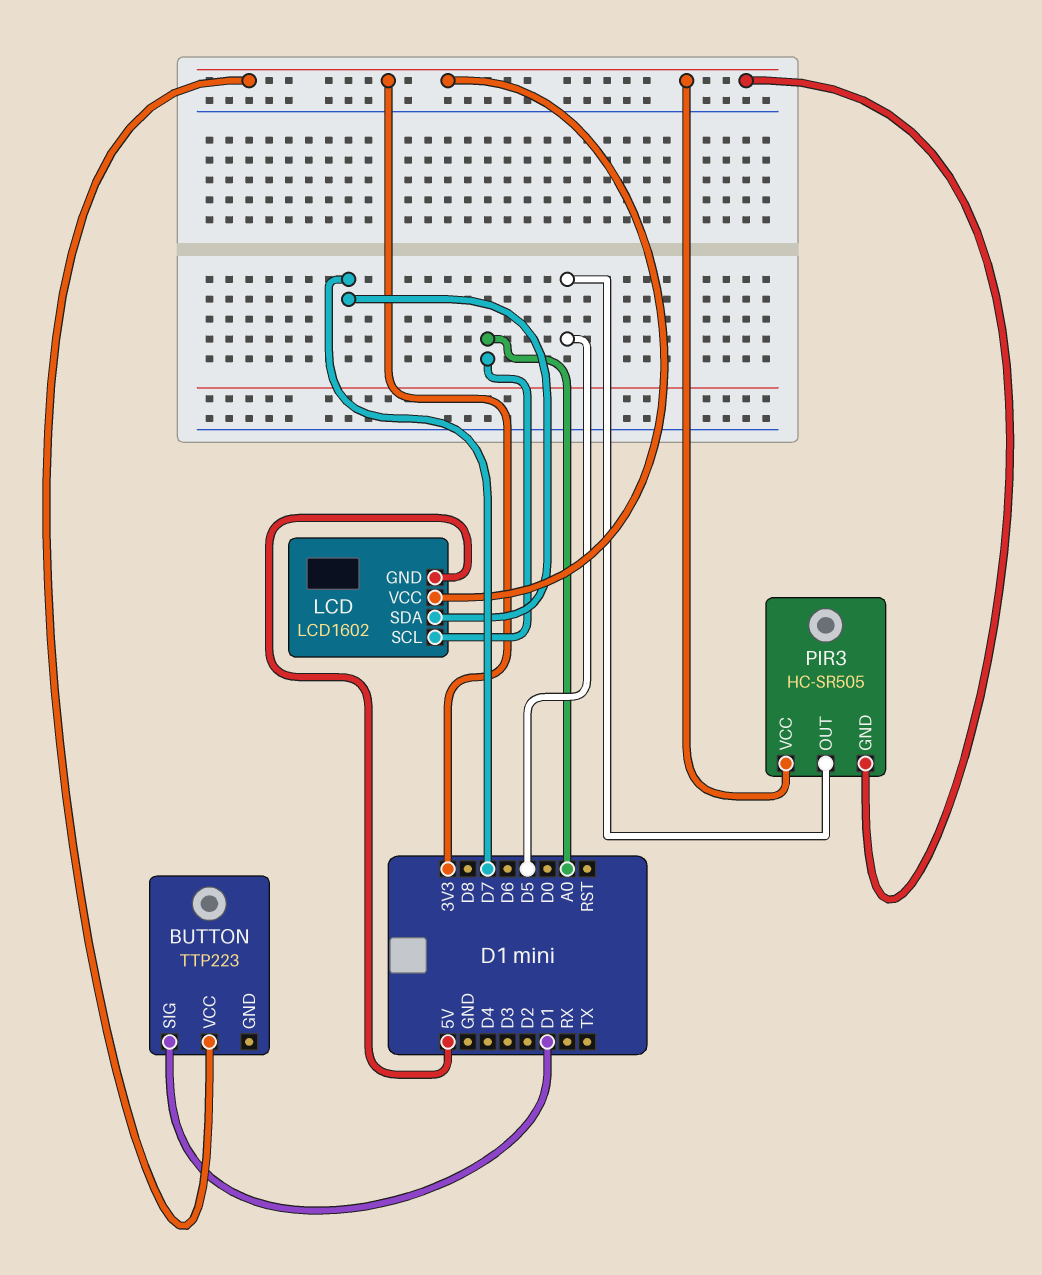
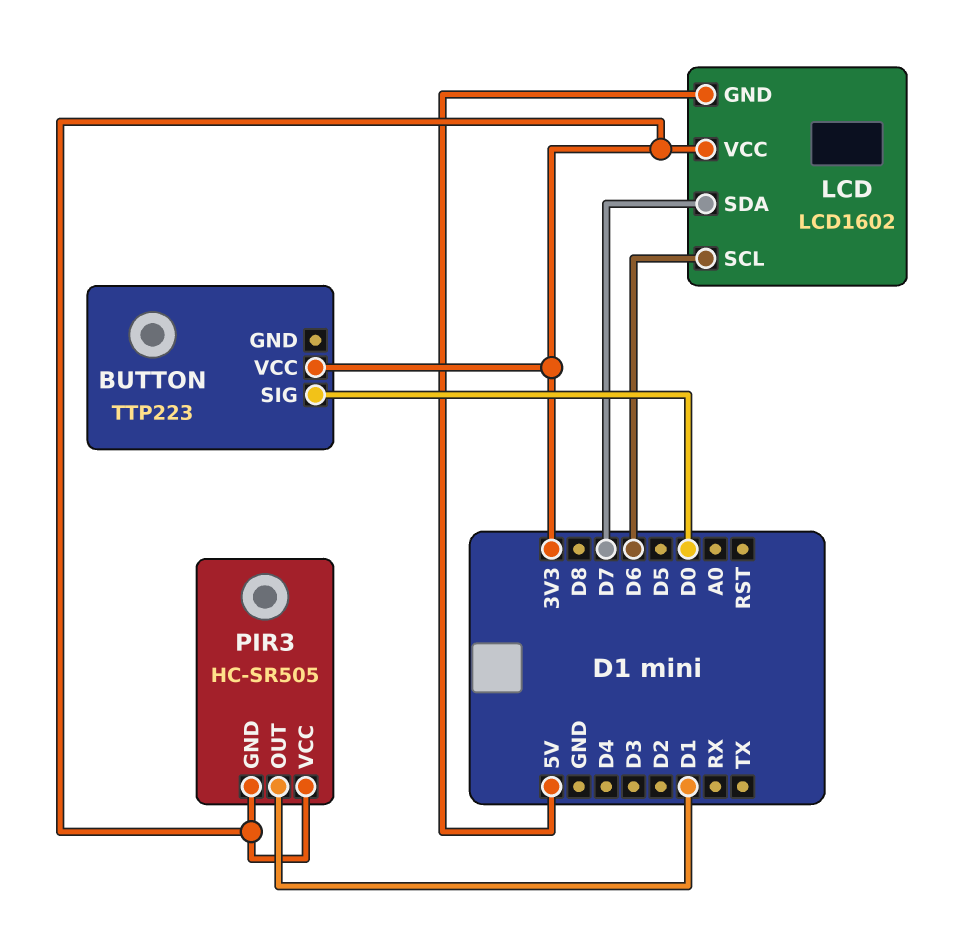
BUTTON pin SIG: D1 -> D0
LCD pin SCL: A0 -> D6
PIR3 pin OUT: D5 -> D1

